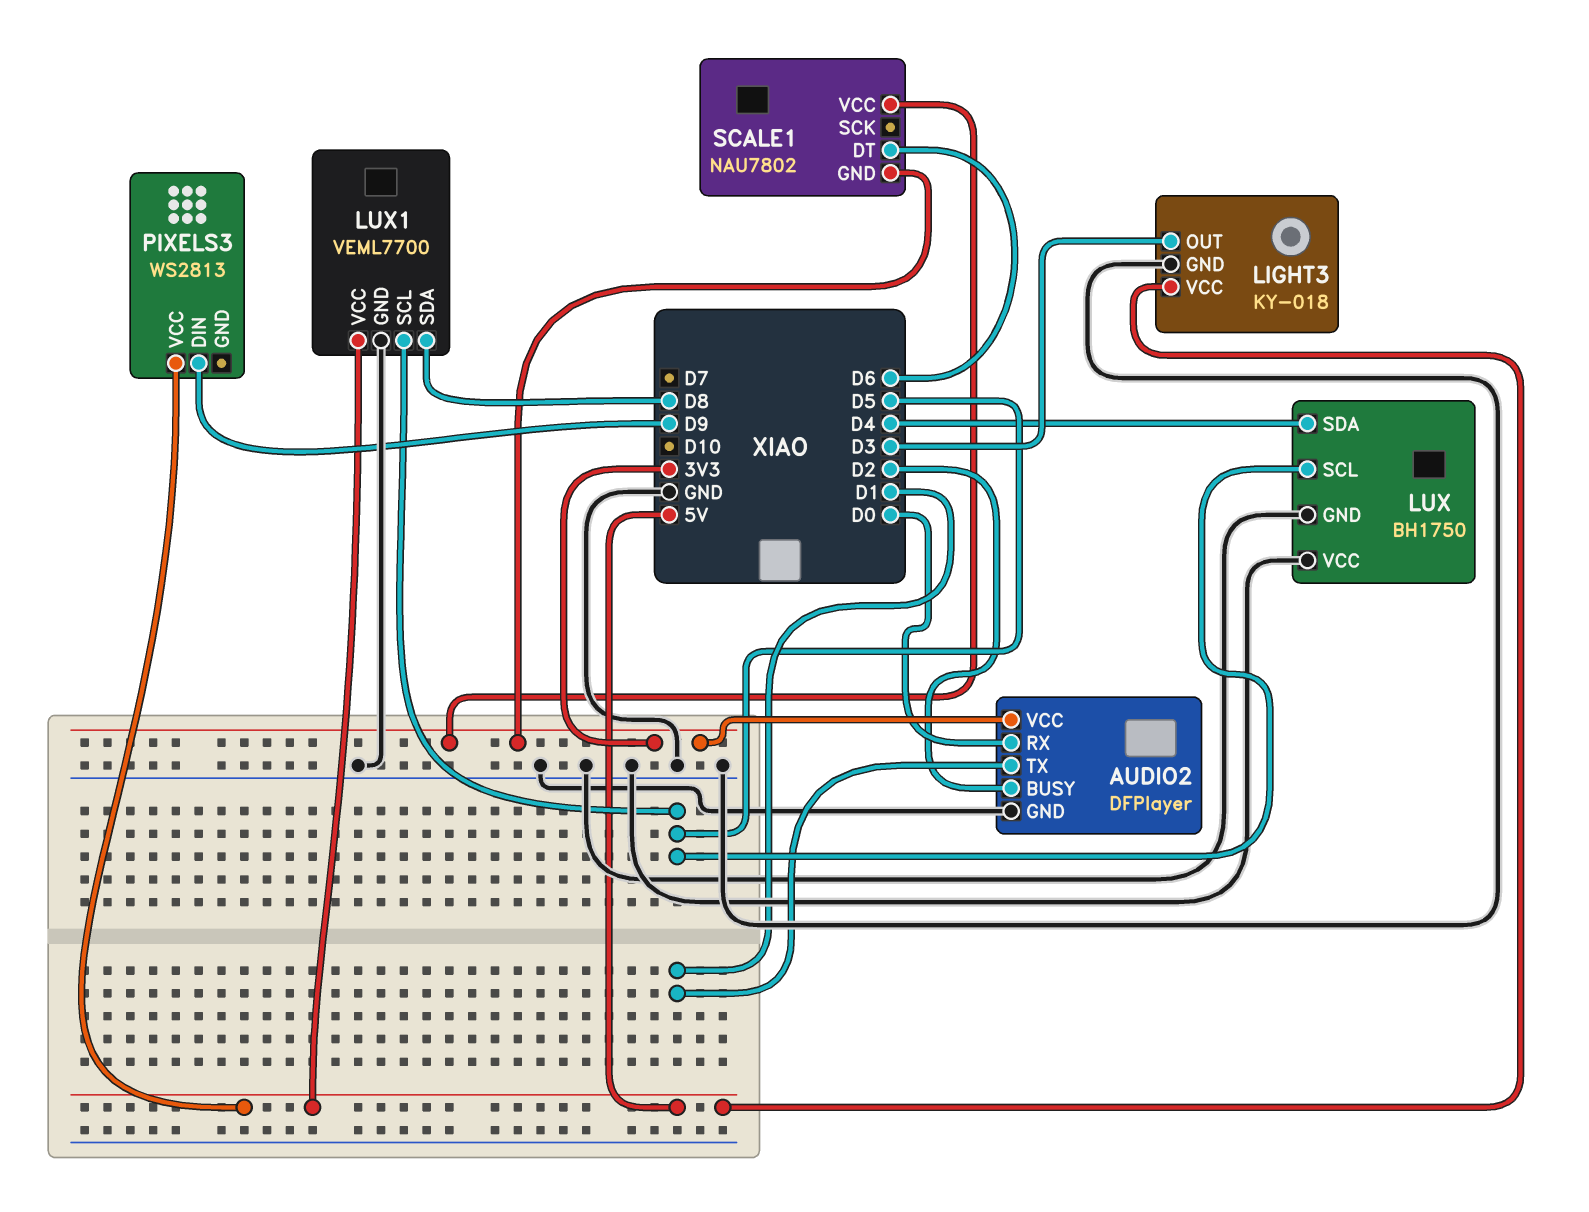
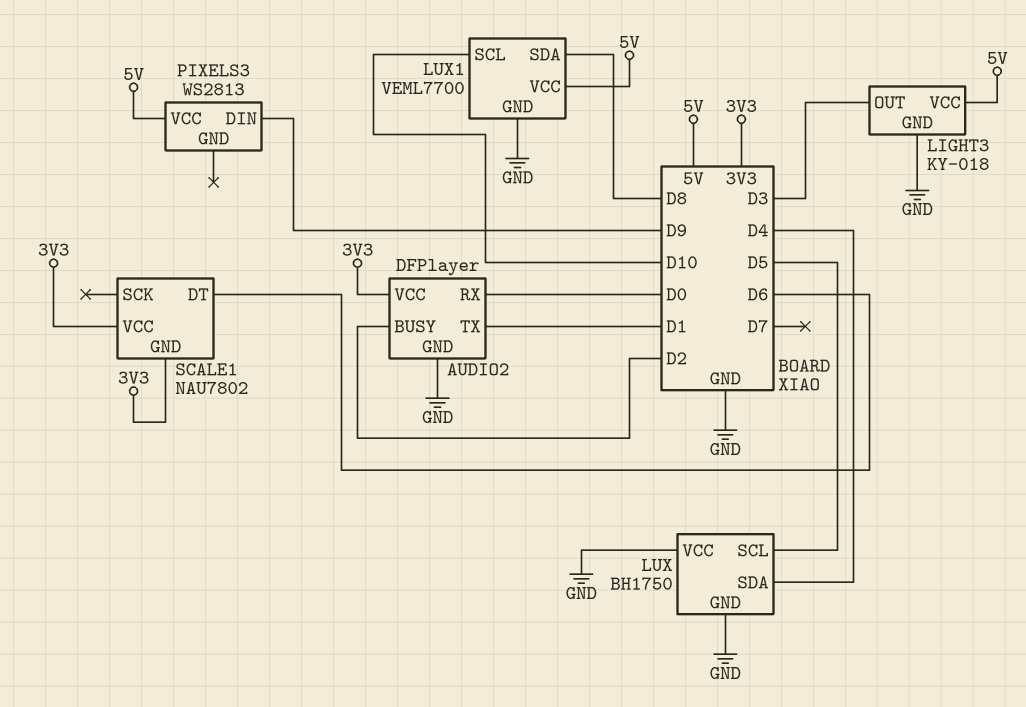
LUX1 pin SCL: D5 -> D10

